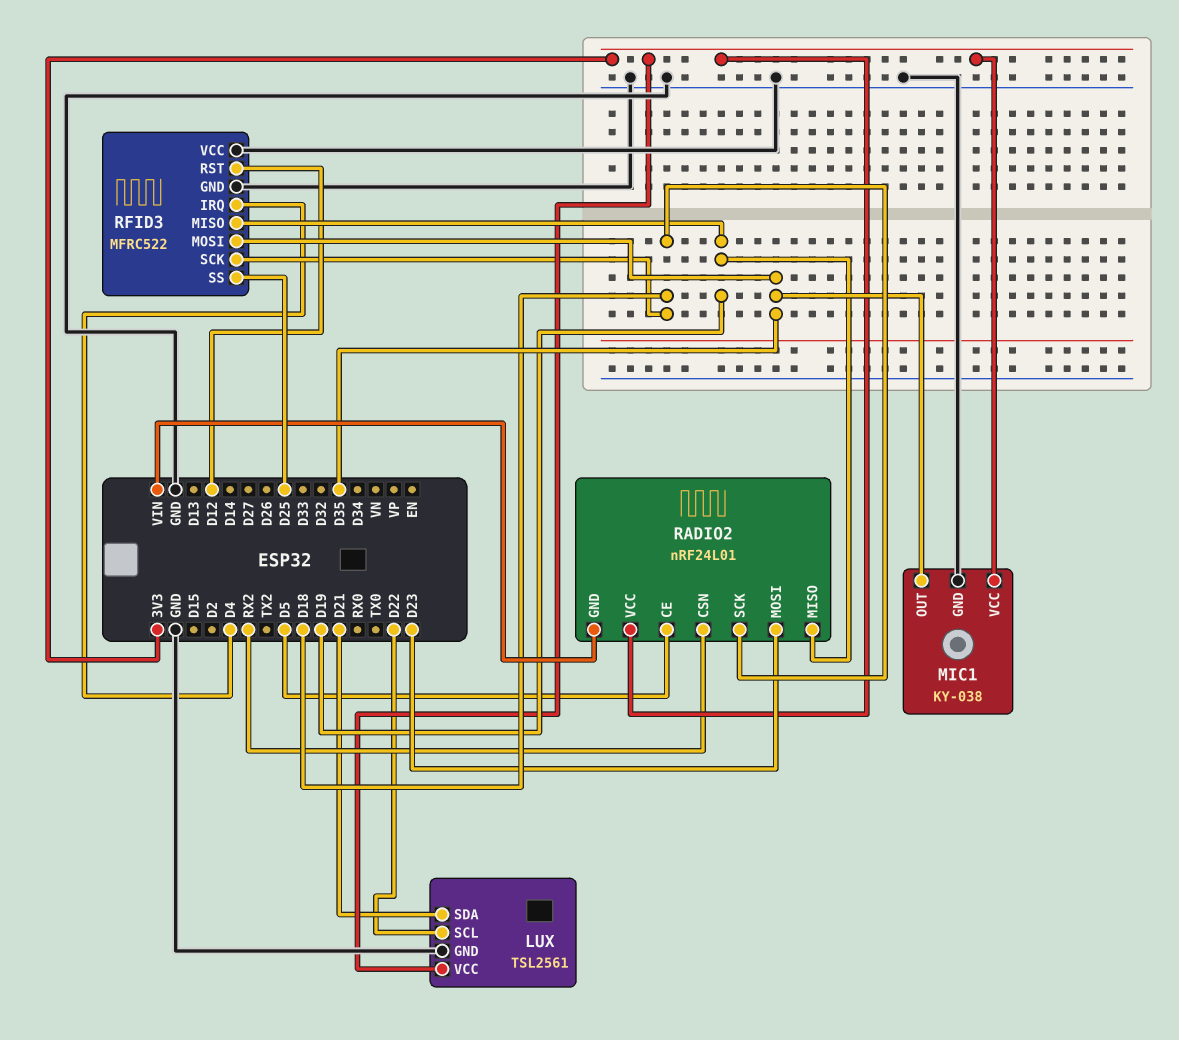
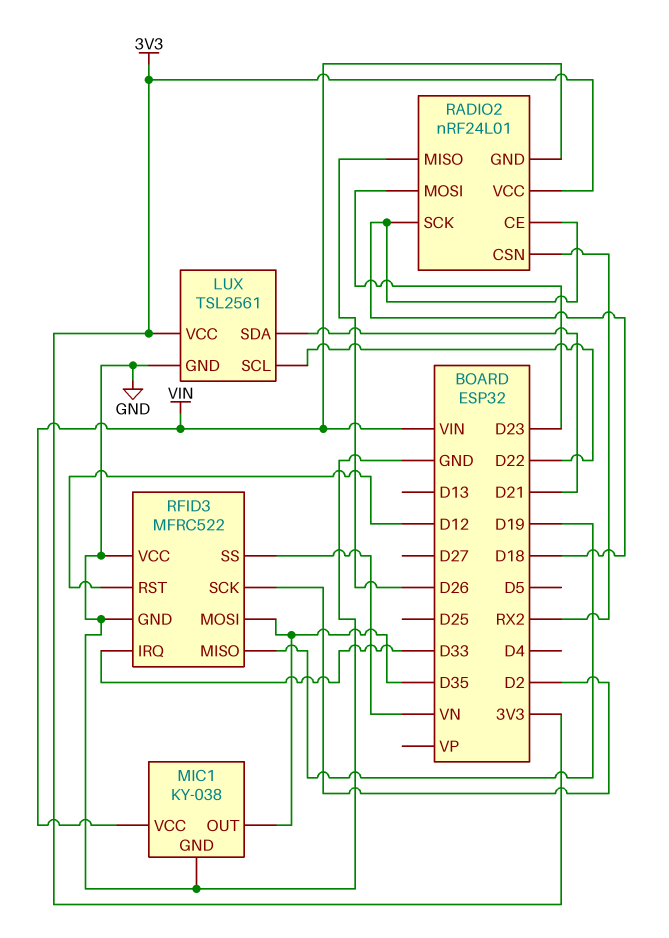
MIC1 pin VCC: 3V3 -> VIN
RADIO2 pin CE: D5 -> D18
RADIO2 pin MISO: D19 -> D26
RFID3 pin IRQ: D4 -> D33
RFID3 pin SCK: D18 -> D2
RFID3 pin SS: D25 -> VN

